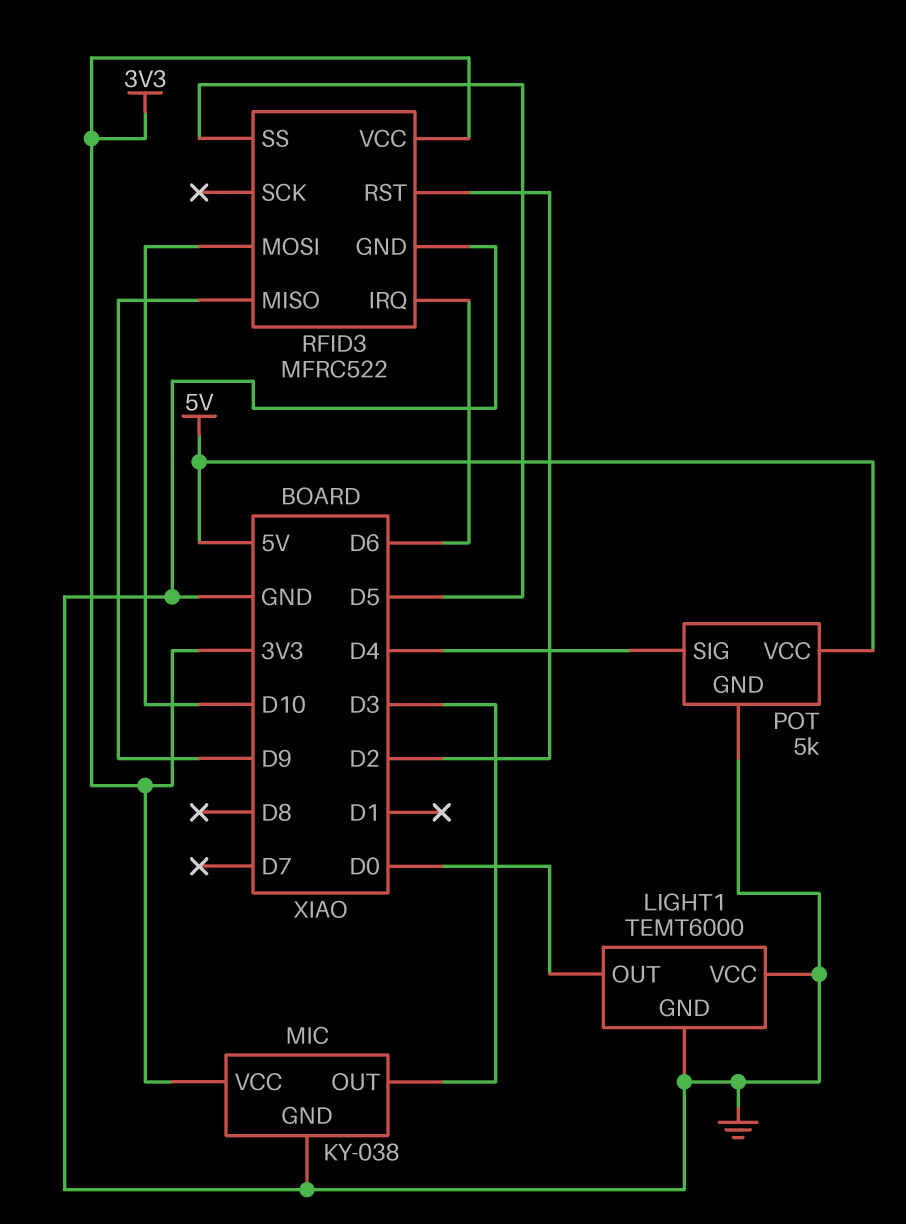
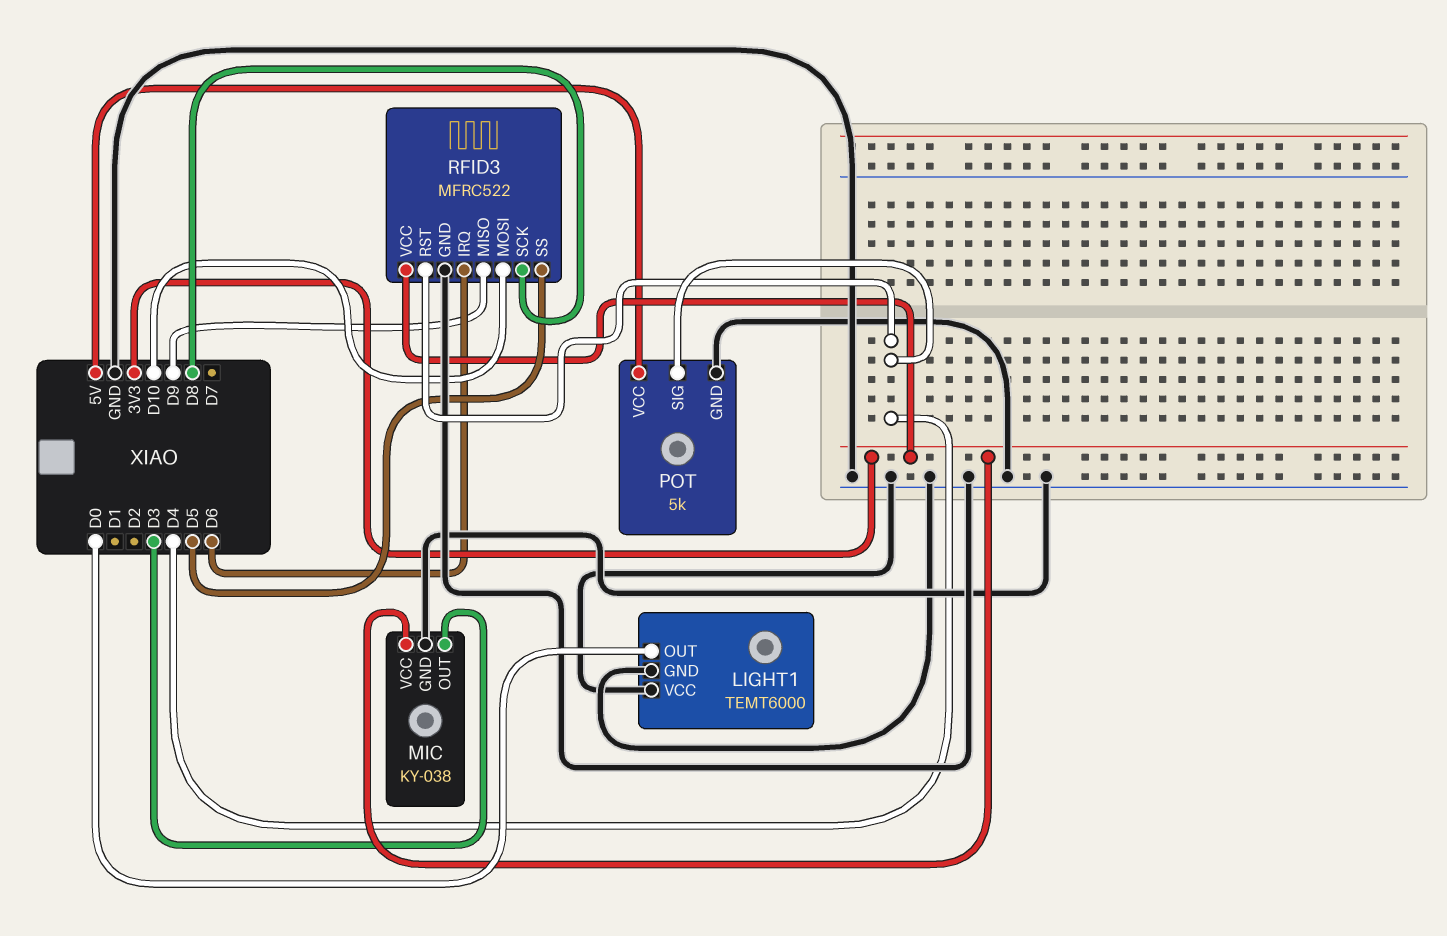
RFID3 pin RST: D2 -> D4
RFID3 pin SCK: none -> D8

